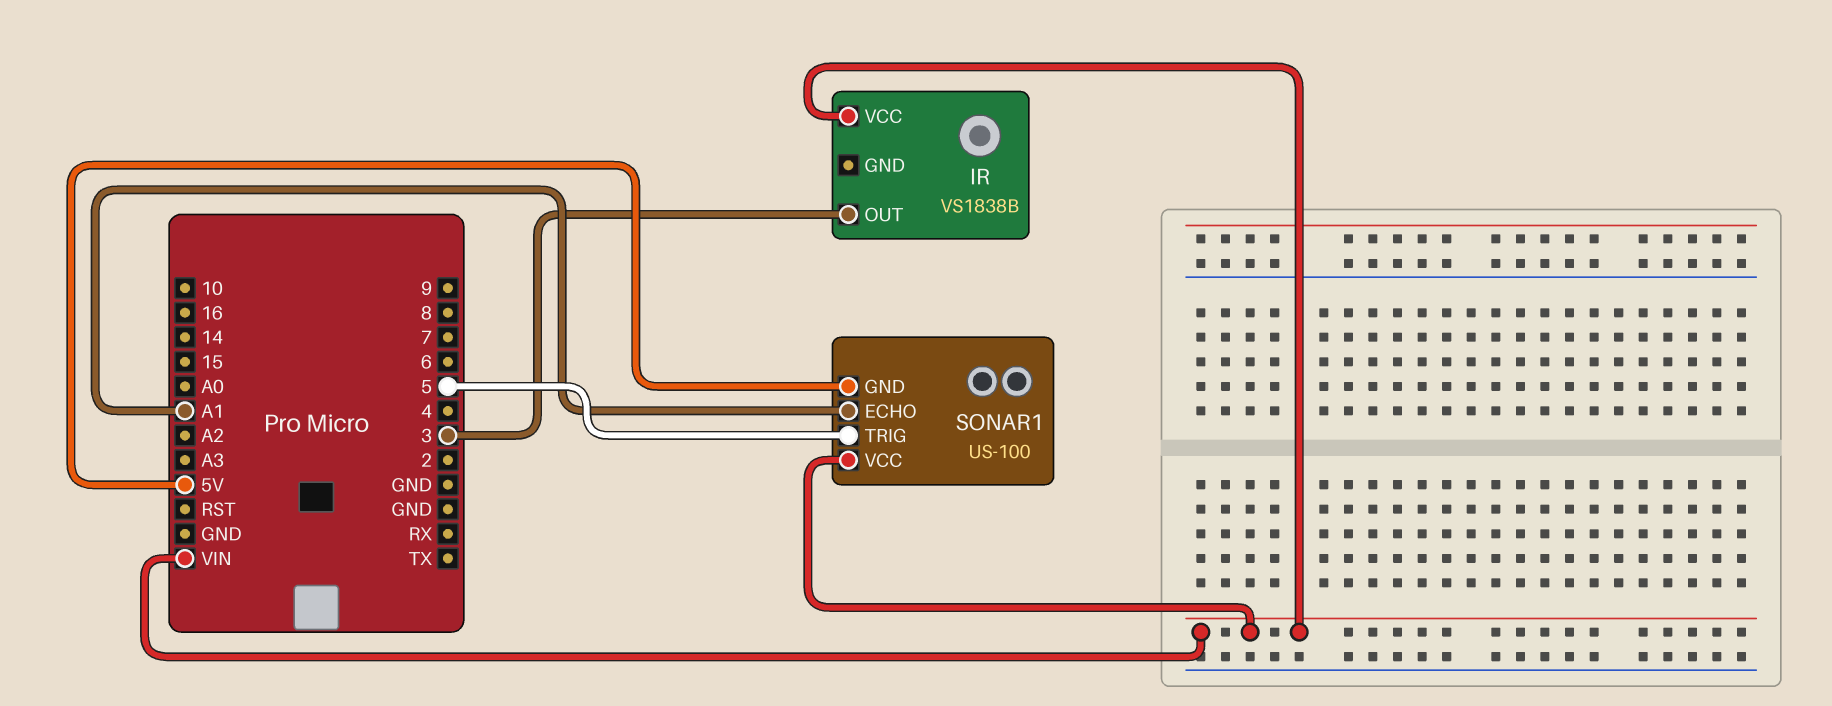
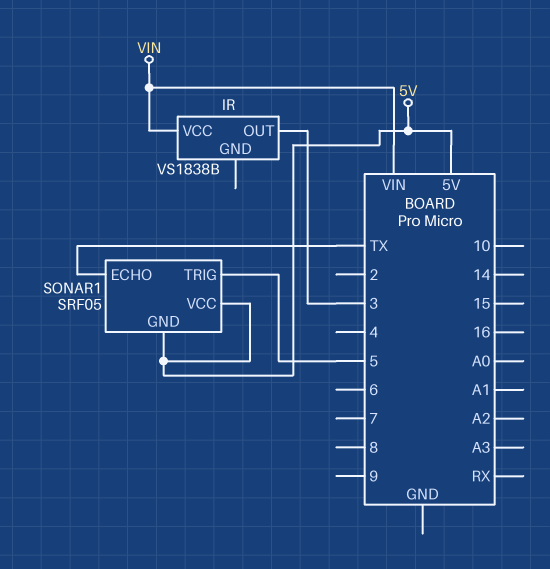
SONAR1: US-100 -> SRF05
SONAR1 pin ECHO: A1 -> TX
SONAR1 pin VCC: VIN -> 5V

